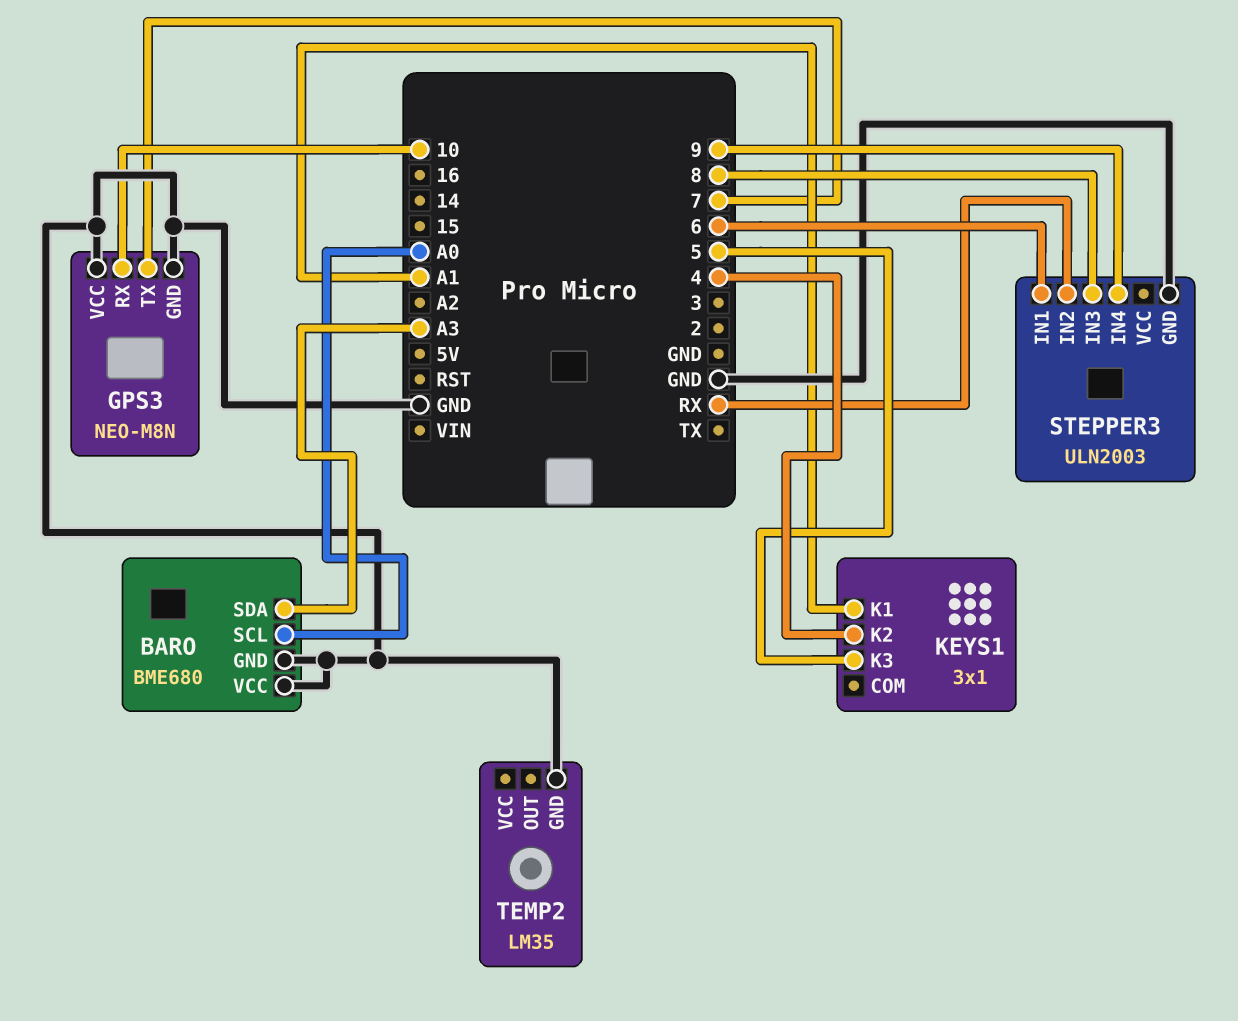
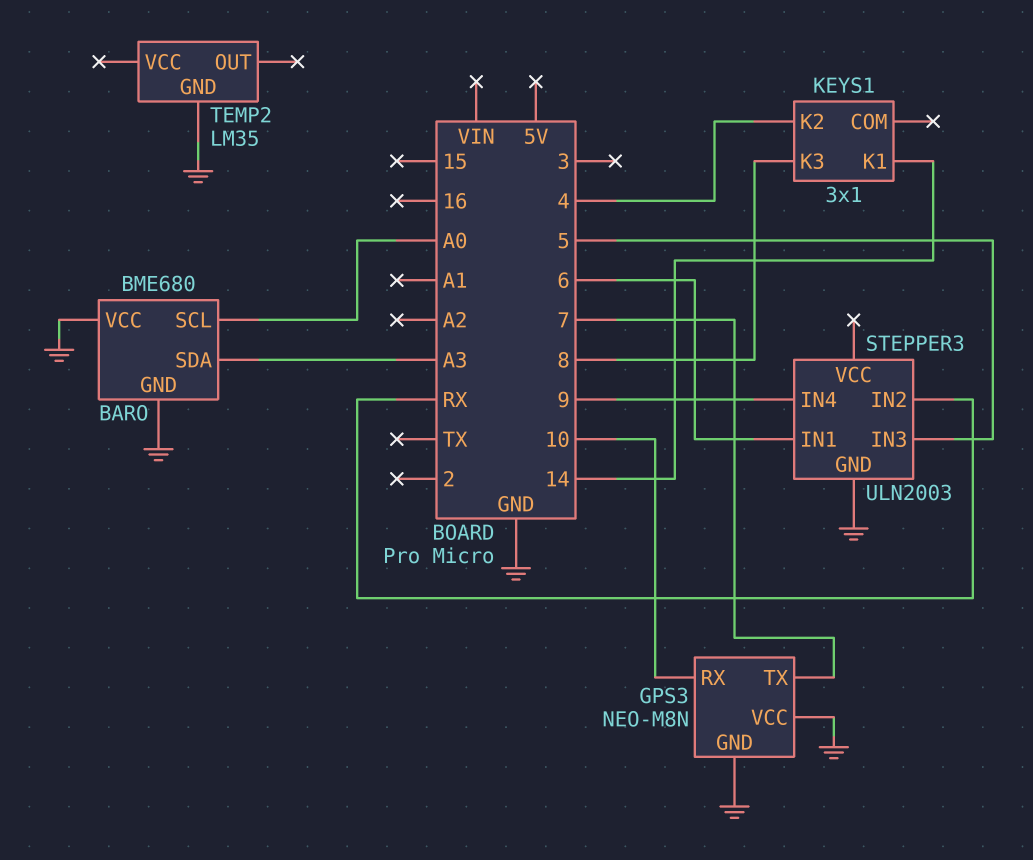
KEYS1 pin K1: A1 -> 14
KEYS1 pin K3: 5 -> 8
STEPPER3 pin IN3: 8 -> 5

